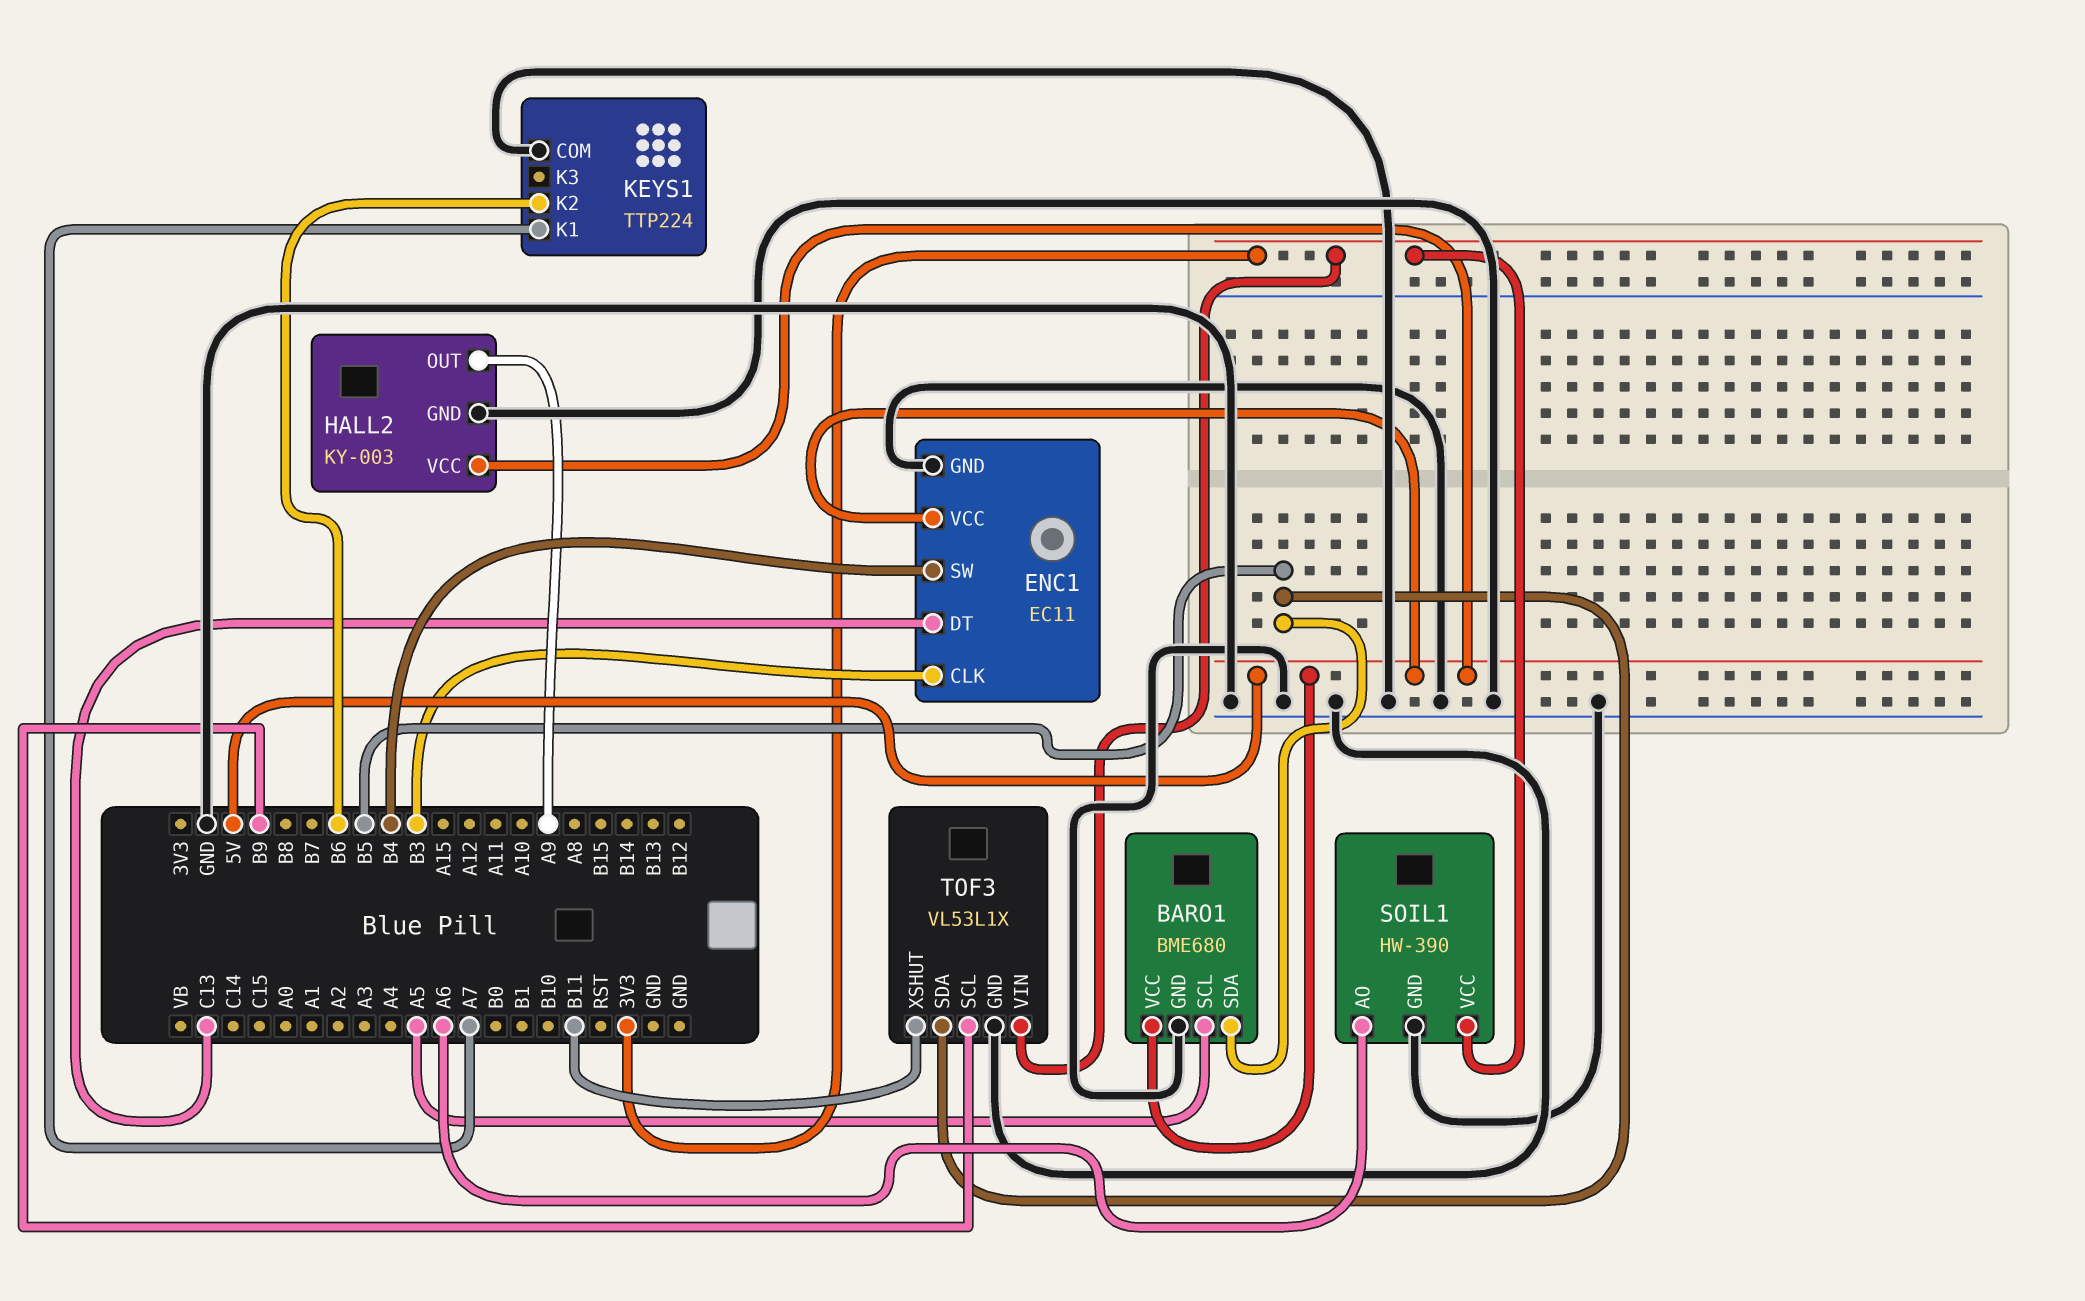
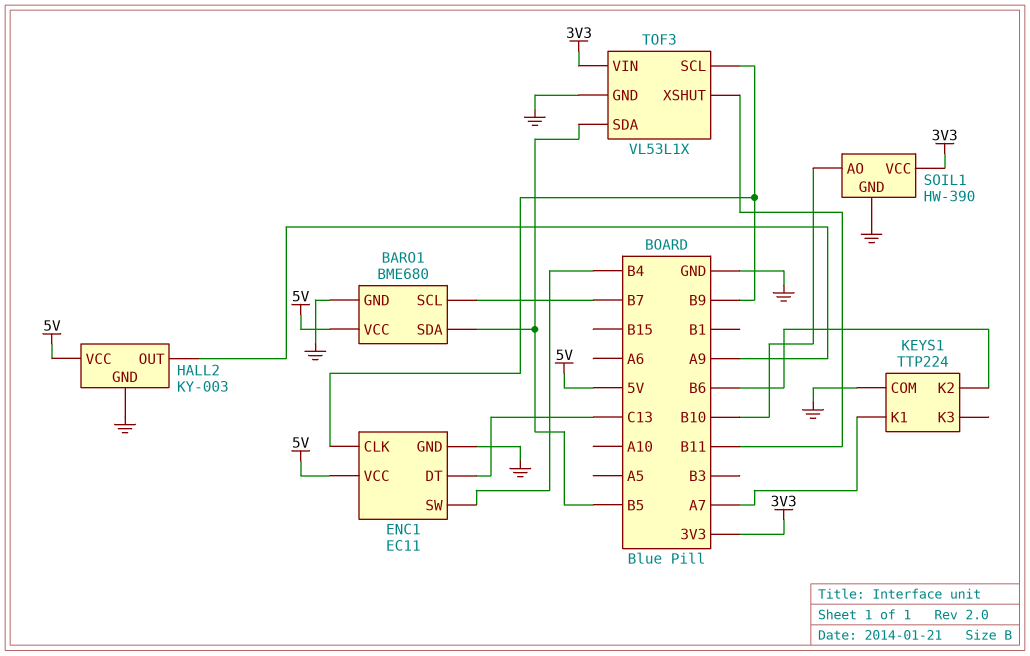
BARO1 pin SCL: A5 -> B7
ENC1 pin CLK: B3 -> B9
SOIL1 pin AO: A6 -> B10

